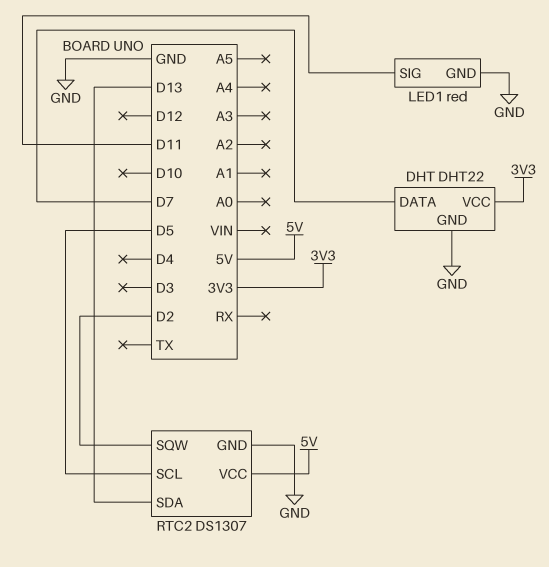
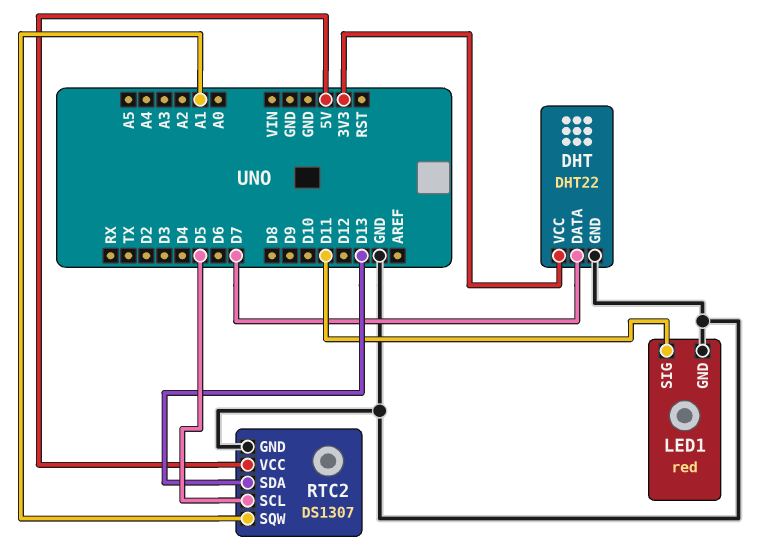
RTC2 pin SQW: D2 -> A1

